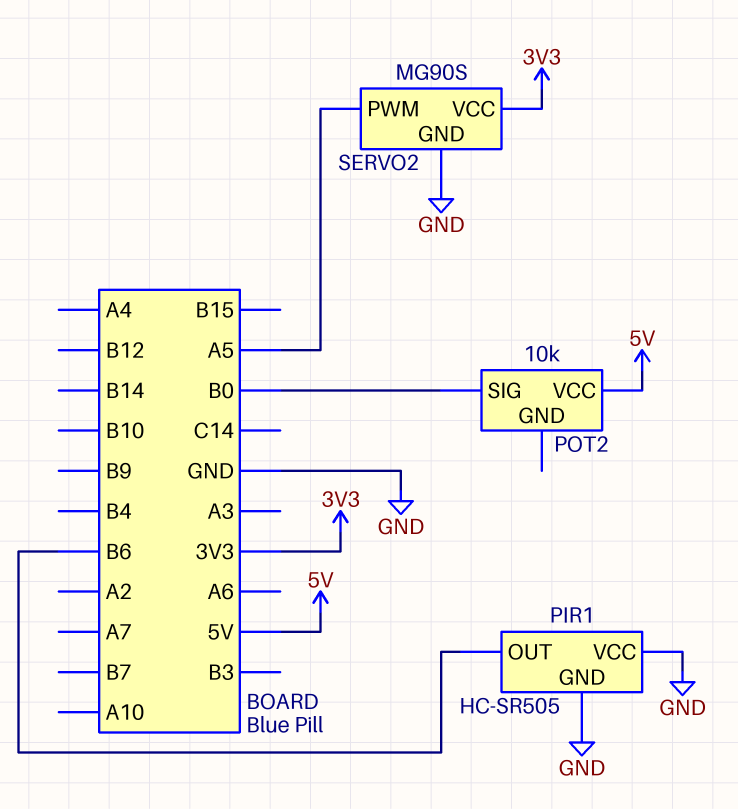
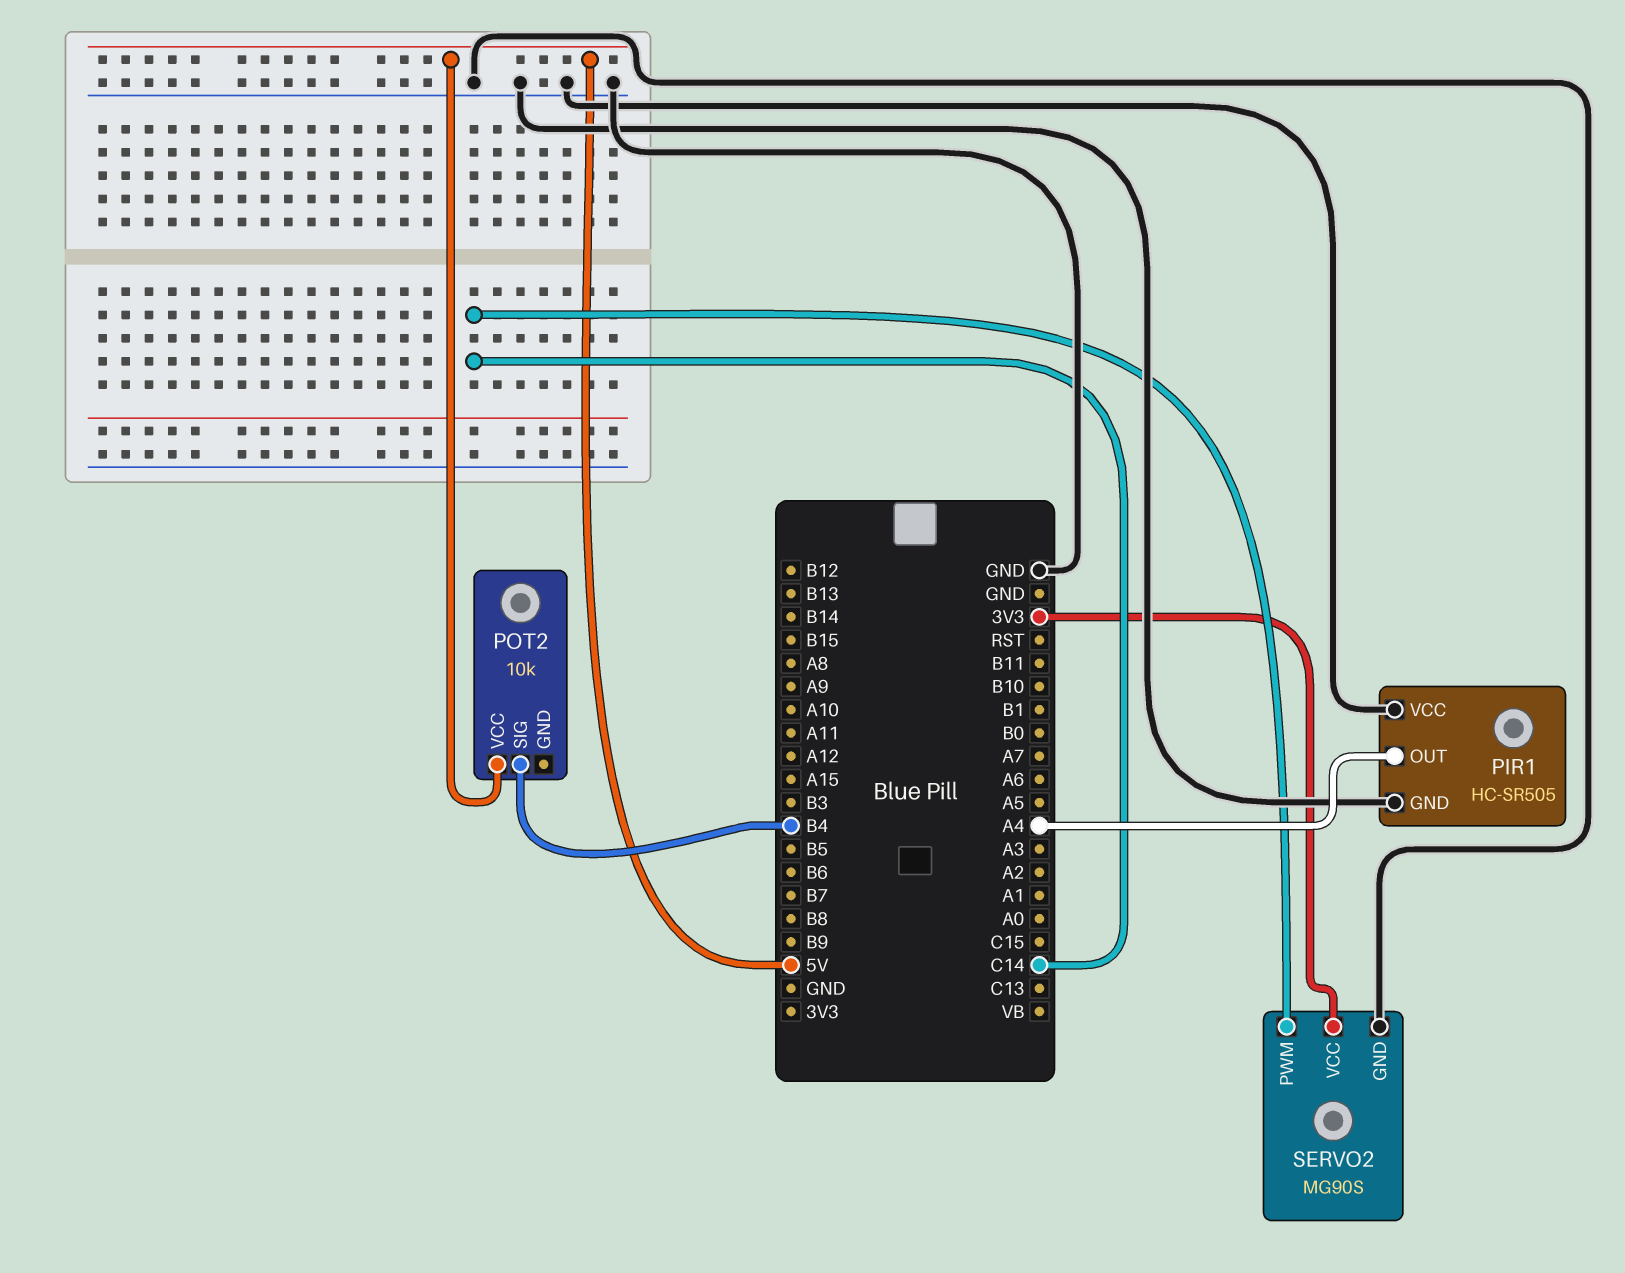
PIR1 pin OUT: B6 -> A4
POT2 pin SIG: B0 -> B4
SERVO2 pin PWM: A5 -> C14

